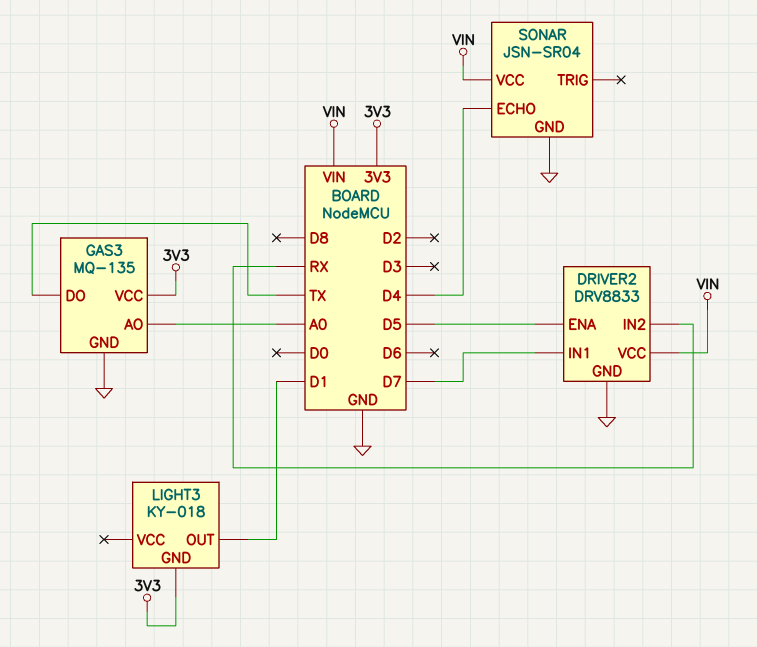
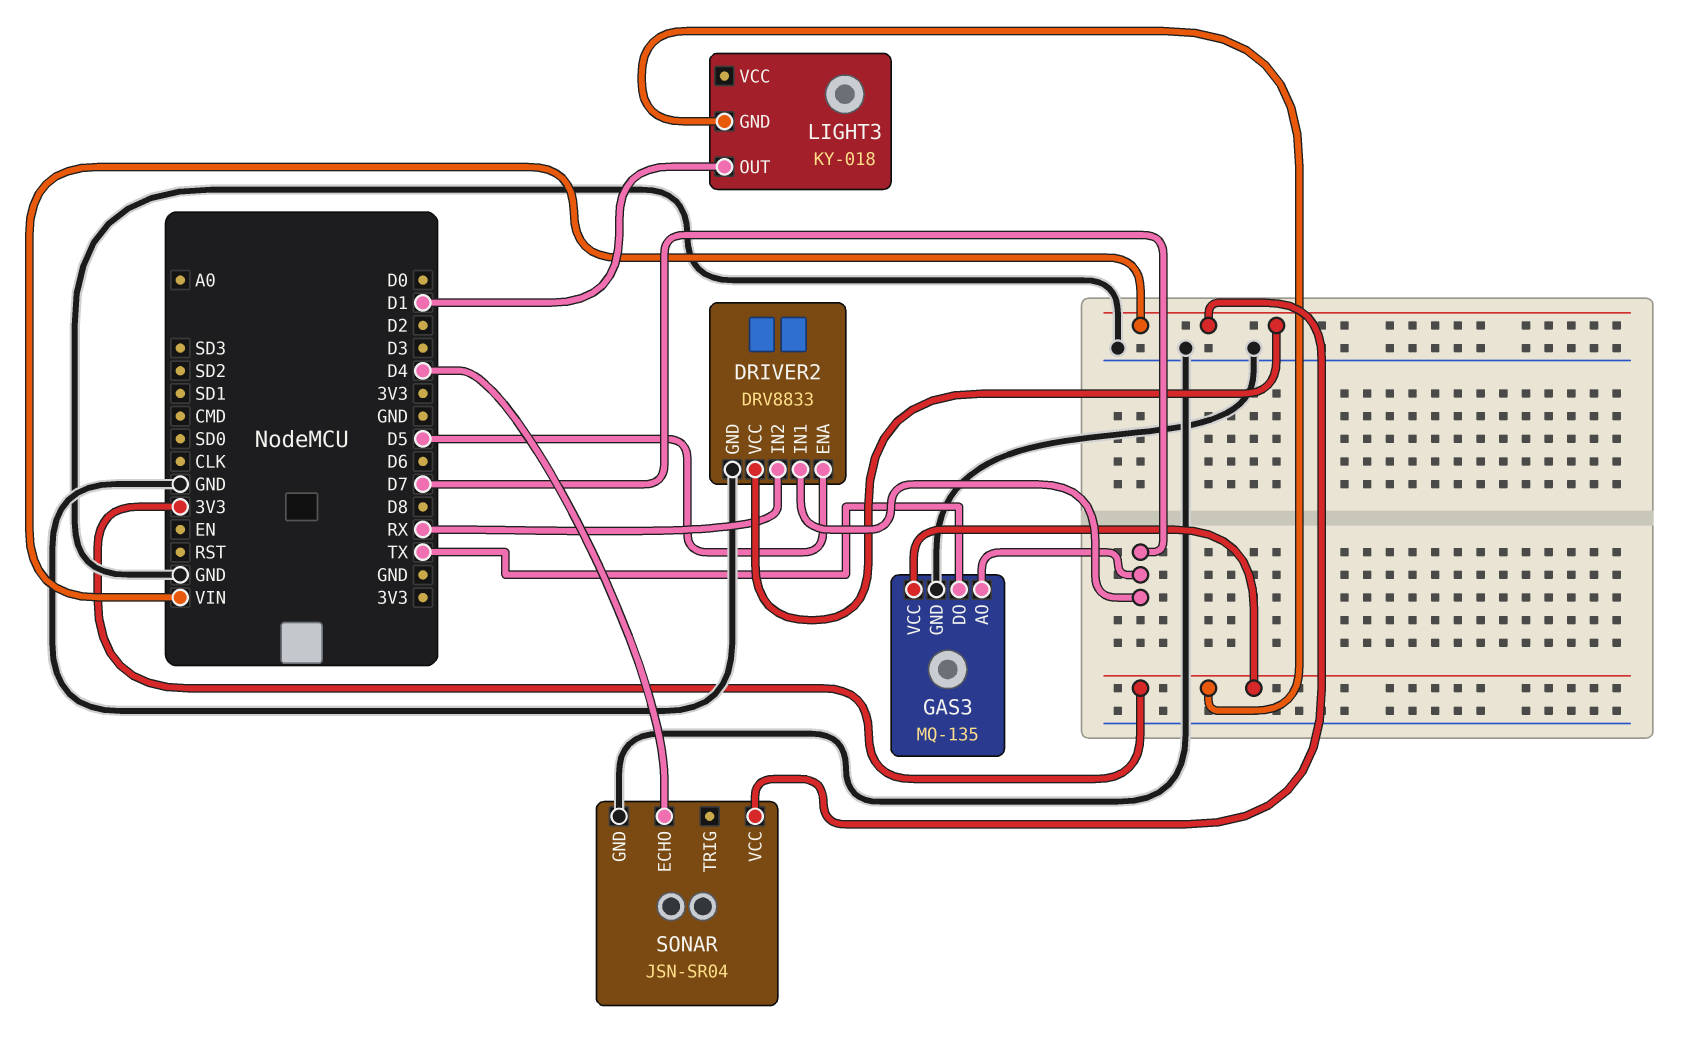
GAS3 pin AO: A0 -> D7

